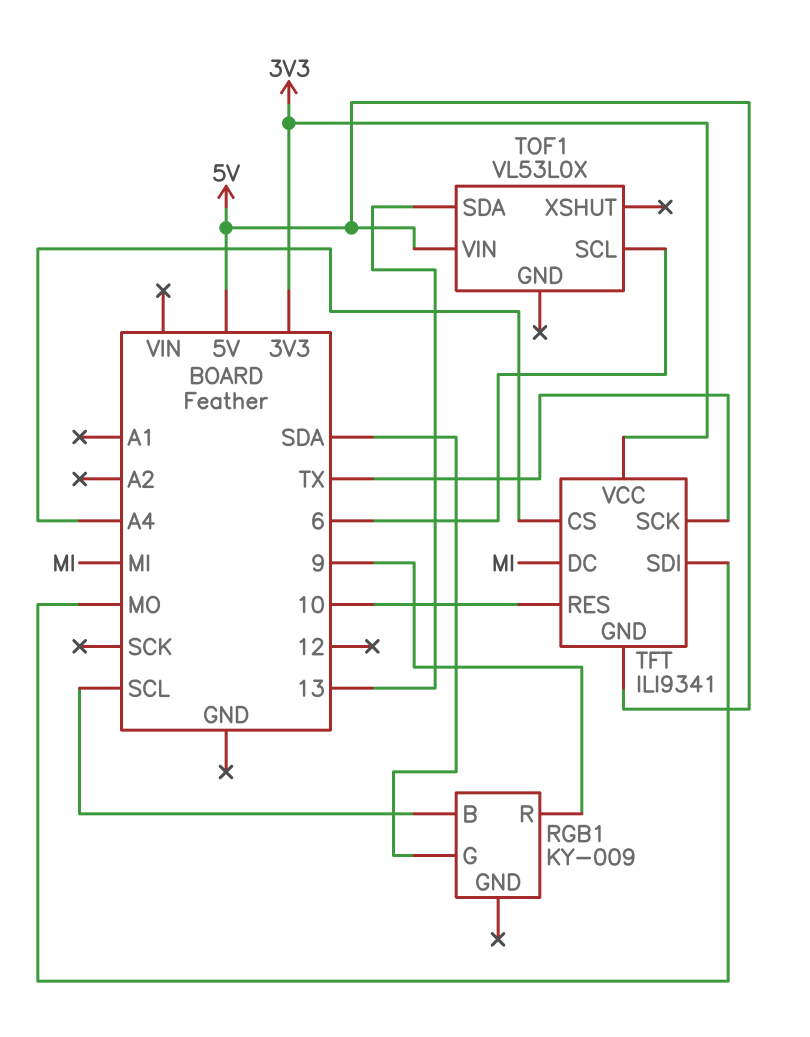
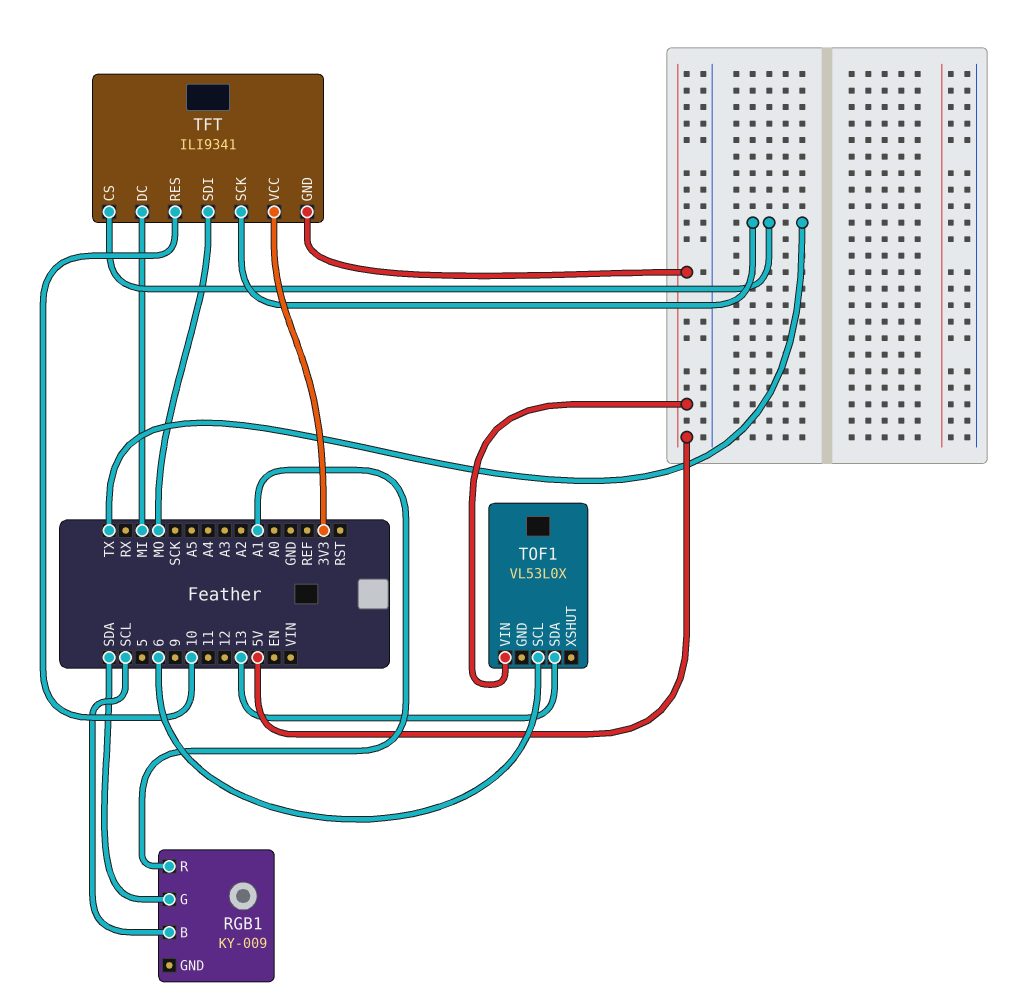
RGB1 pin R: 9 -> A1
TFT pin CS: A4 -> TX

